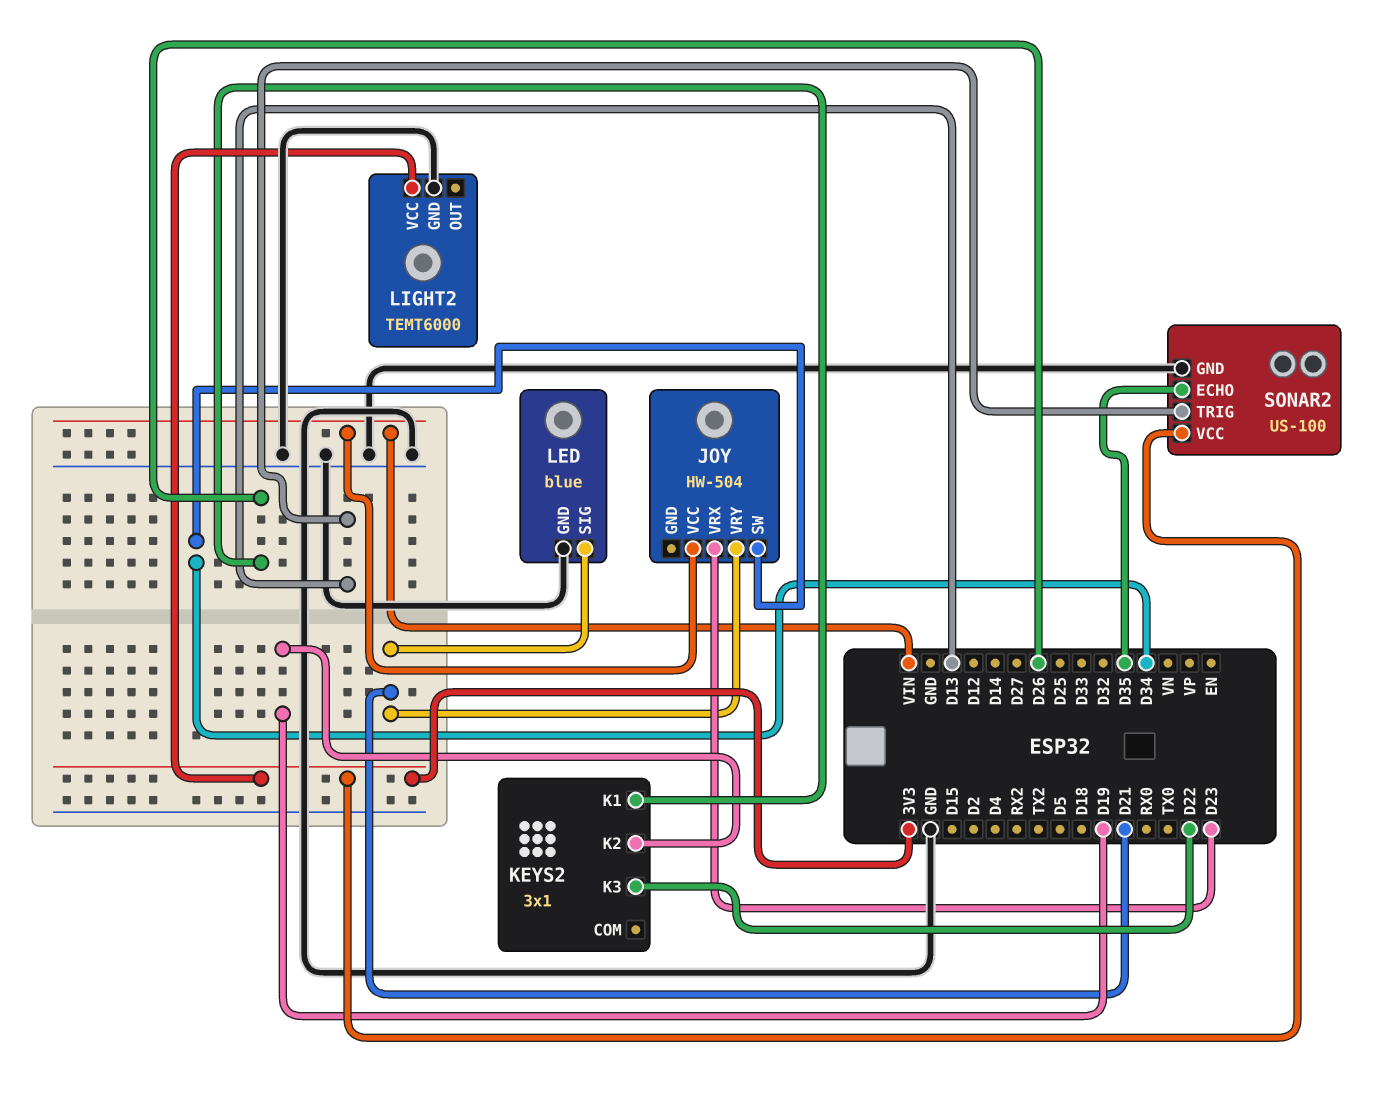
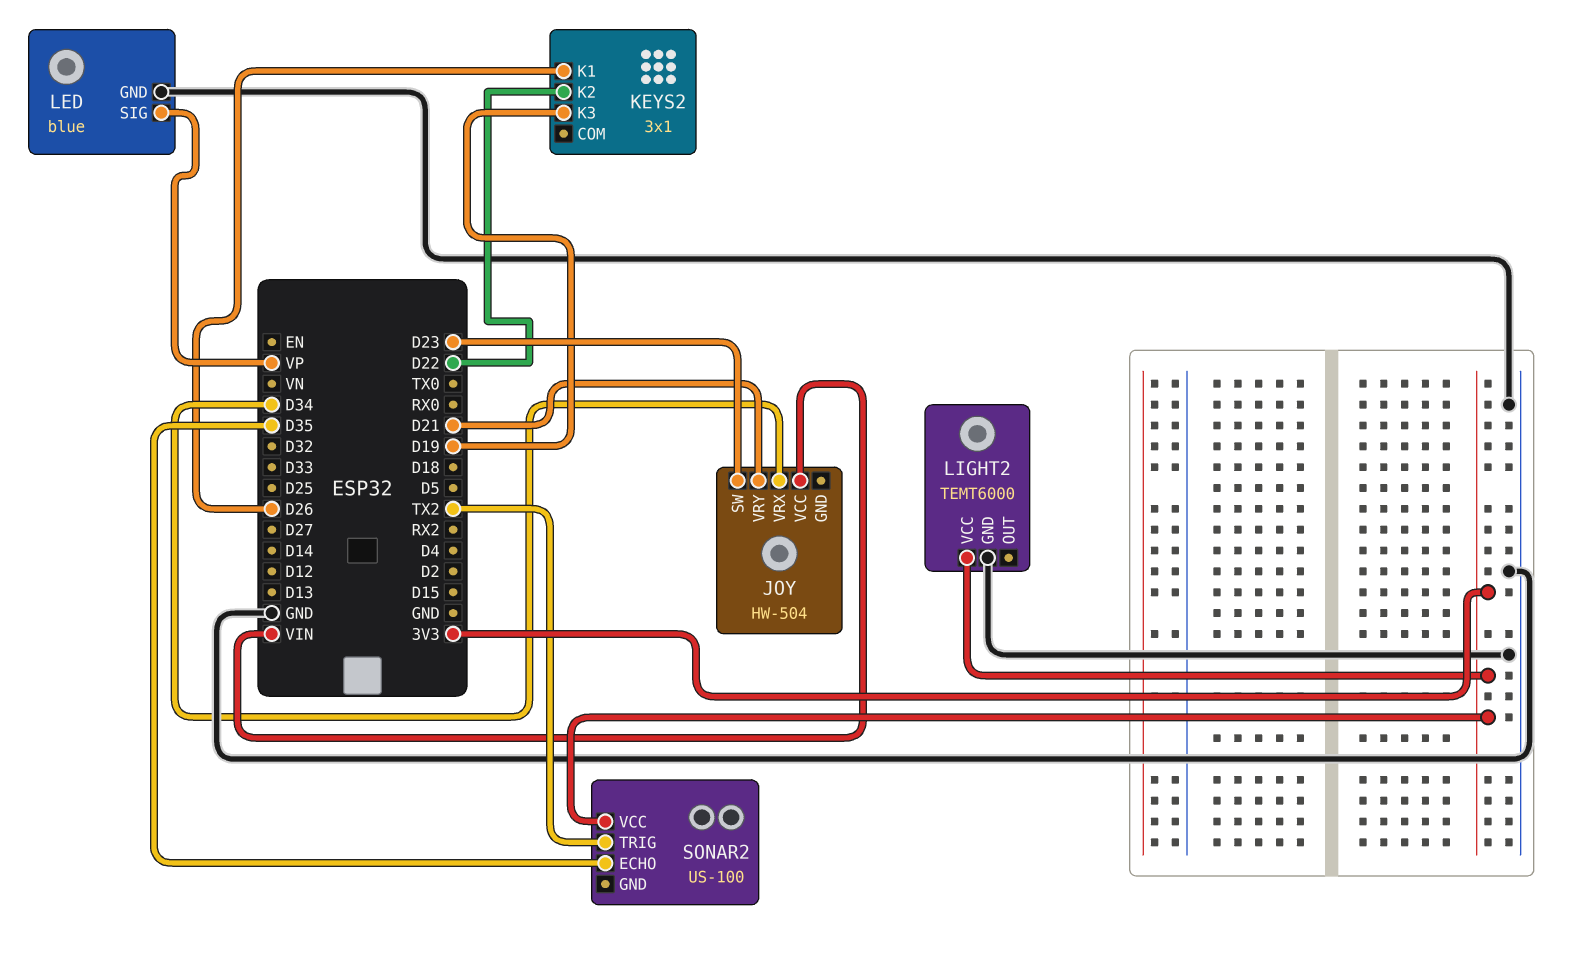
JOY pin SW: D34 -> D23
JOY pin VRX: D23 -> D34
KEYS2 pin K2: D19 -> D22
KEYS2 pin K3: D22 -> D19
LED pin SIG: D21 -> VP
SONAR2 pin GND: GND -> none
SONAR2 pin TRIG: D13 -> TX2

